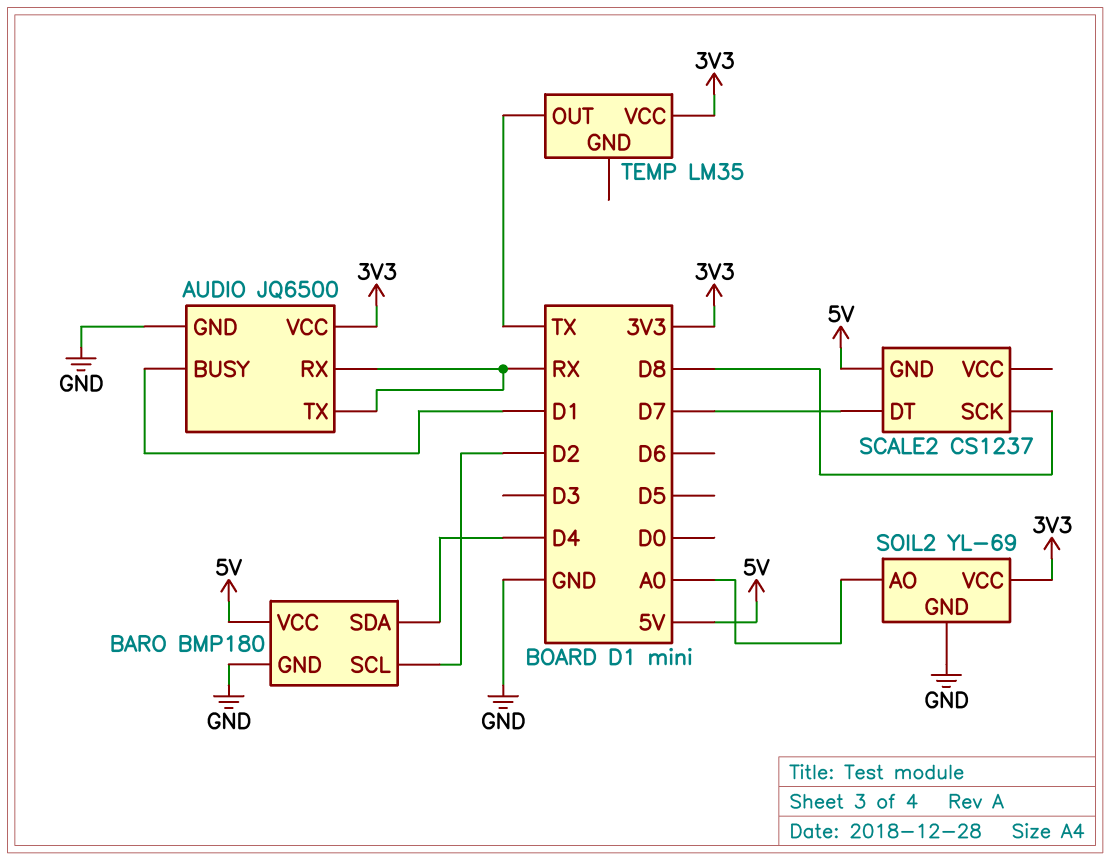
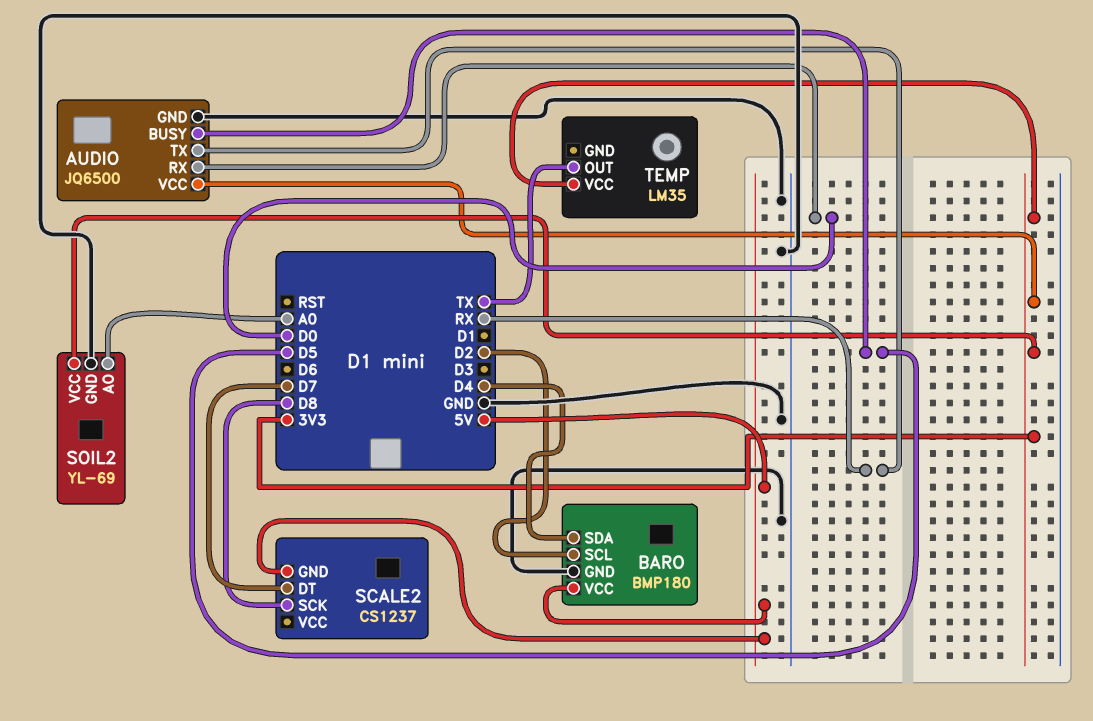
AUDIO pin BUSY: D1 -> D5
AUDIO pin RX: RX -> D0

